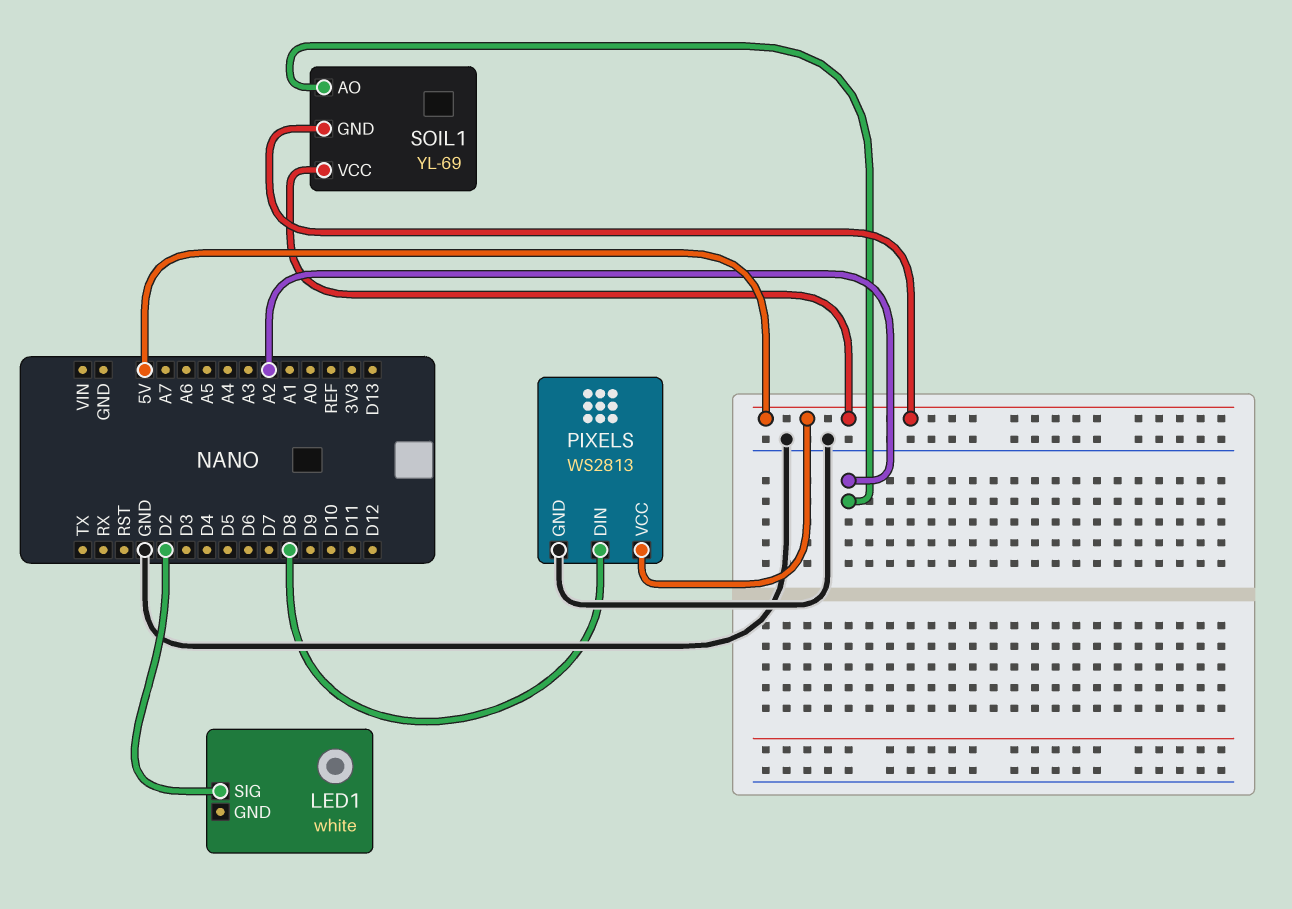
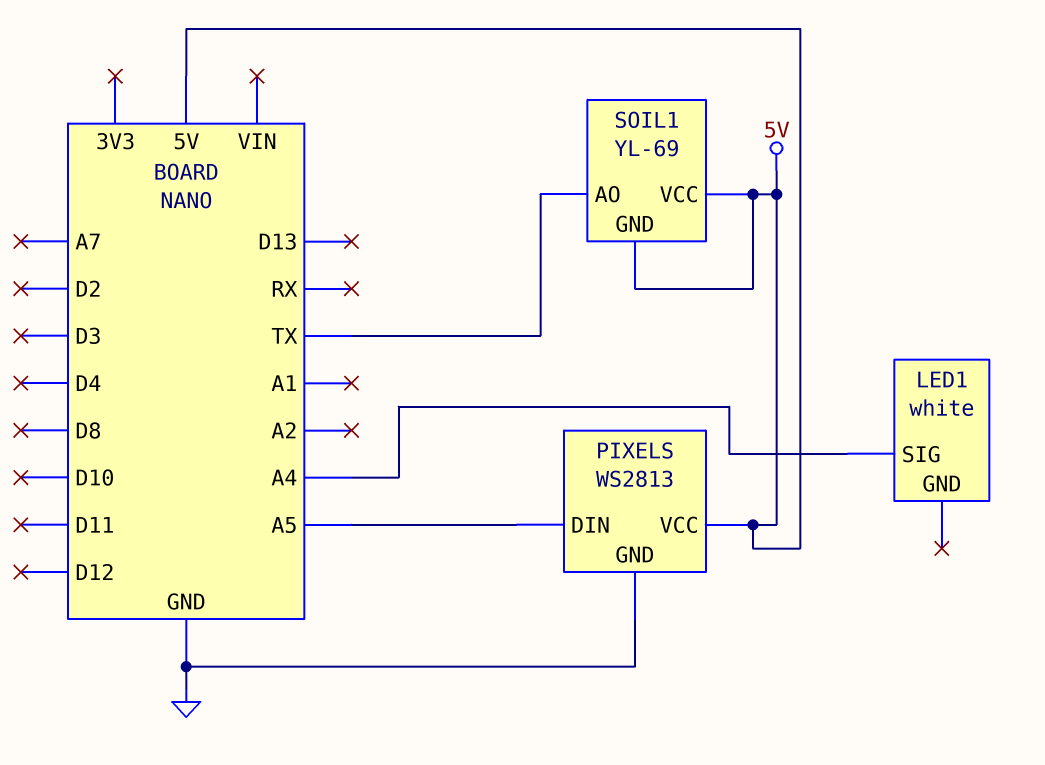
LED1 pin SIG: D2 -> A4
PIXELS pin DIN: D8 -> A5
SOIL1 pin AO: A2 -> TX

